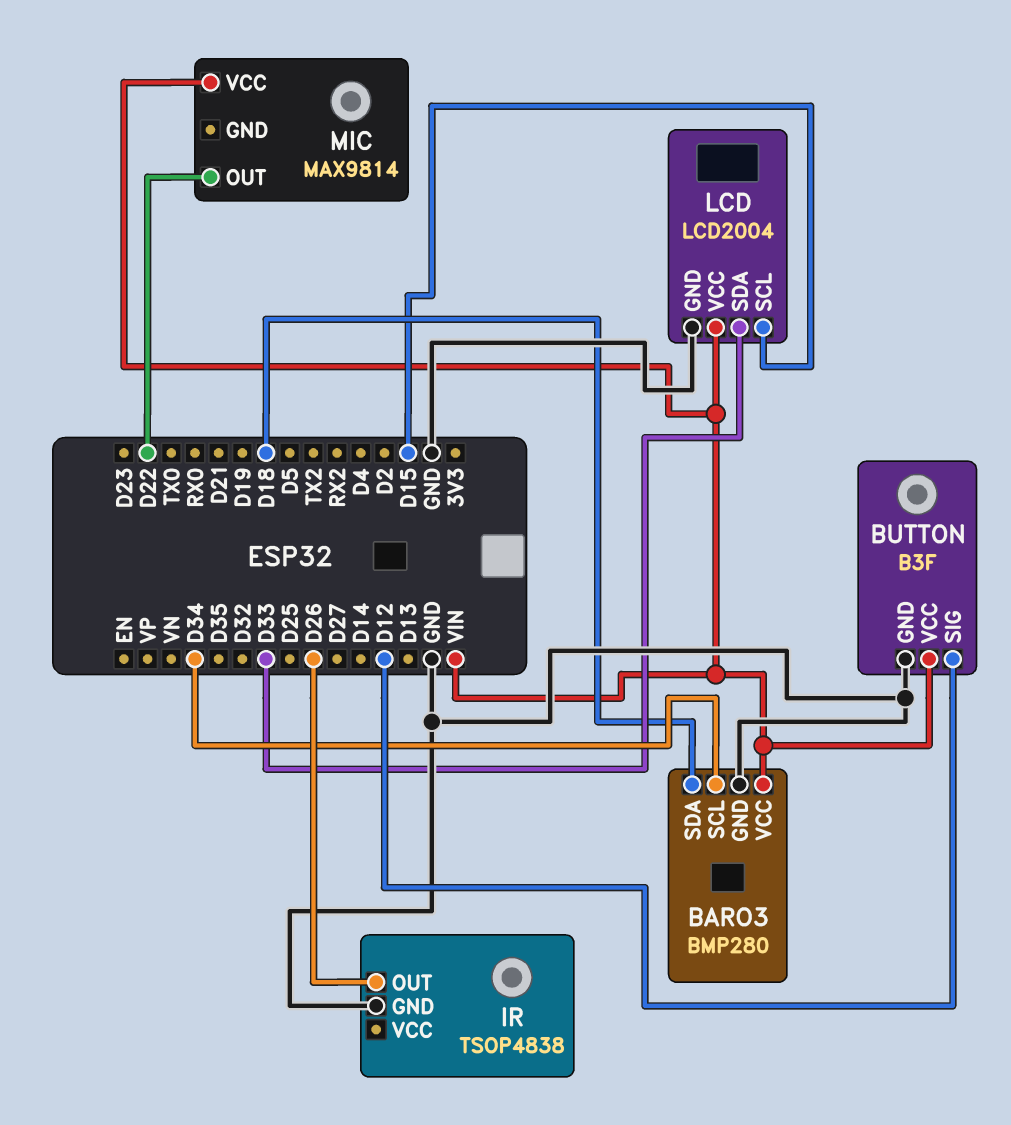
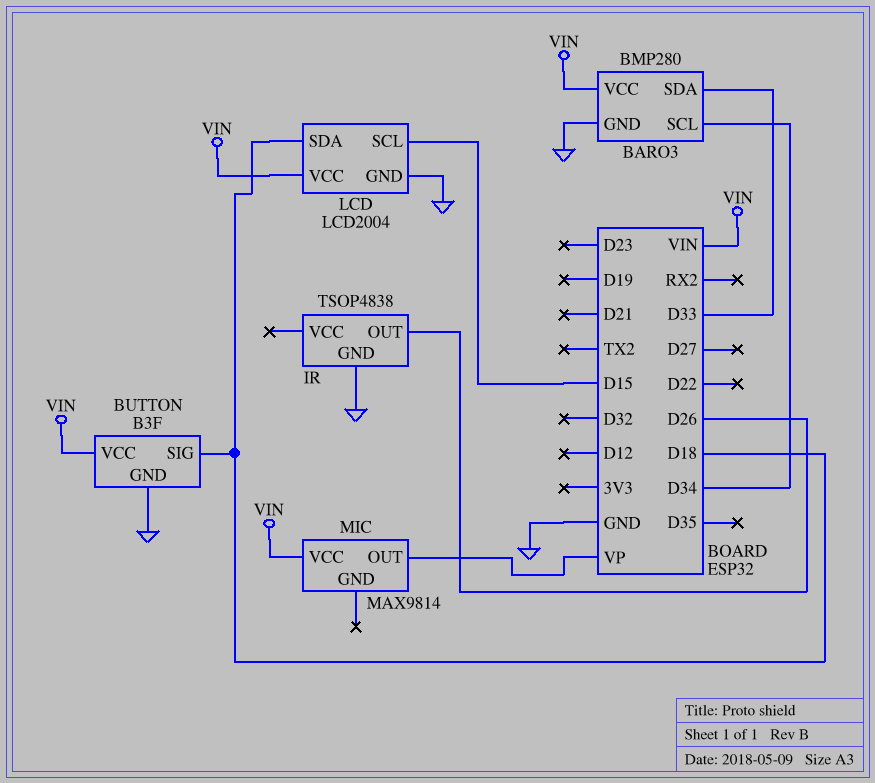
BARO3 pin SDA: D18 -> D33
BUTTON pin SIG: D12 -> D18
LCD pin SDA: D33 -> D18
MIC pin OUT: D22 -> VP

